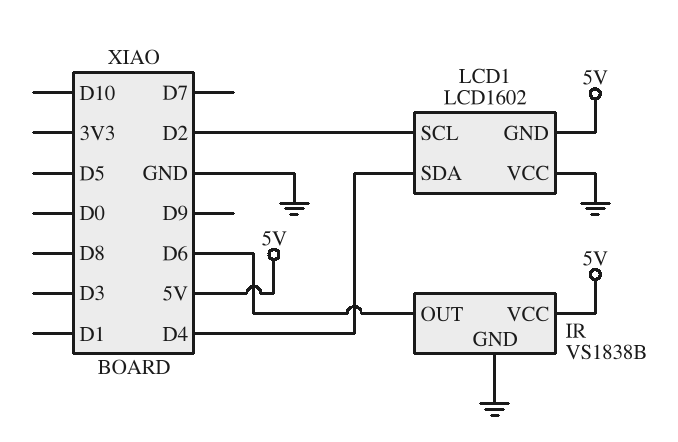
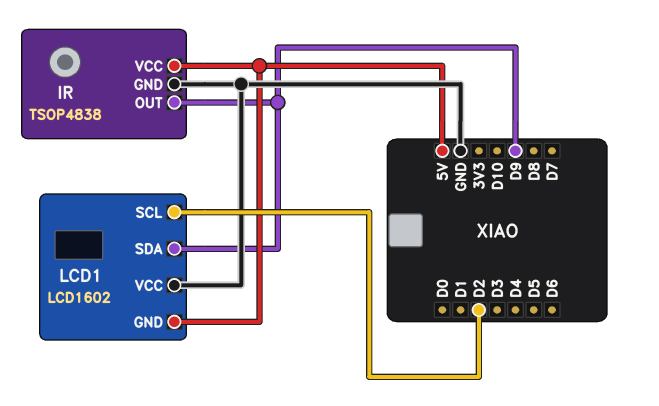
IR: VS1838B -> TSOP4838
IR pin OUT: D6 -> D9
LCD1 pin SDA: D4 -> D9

